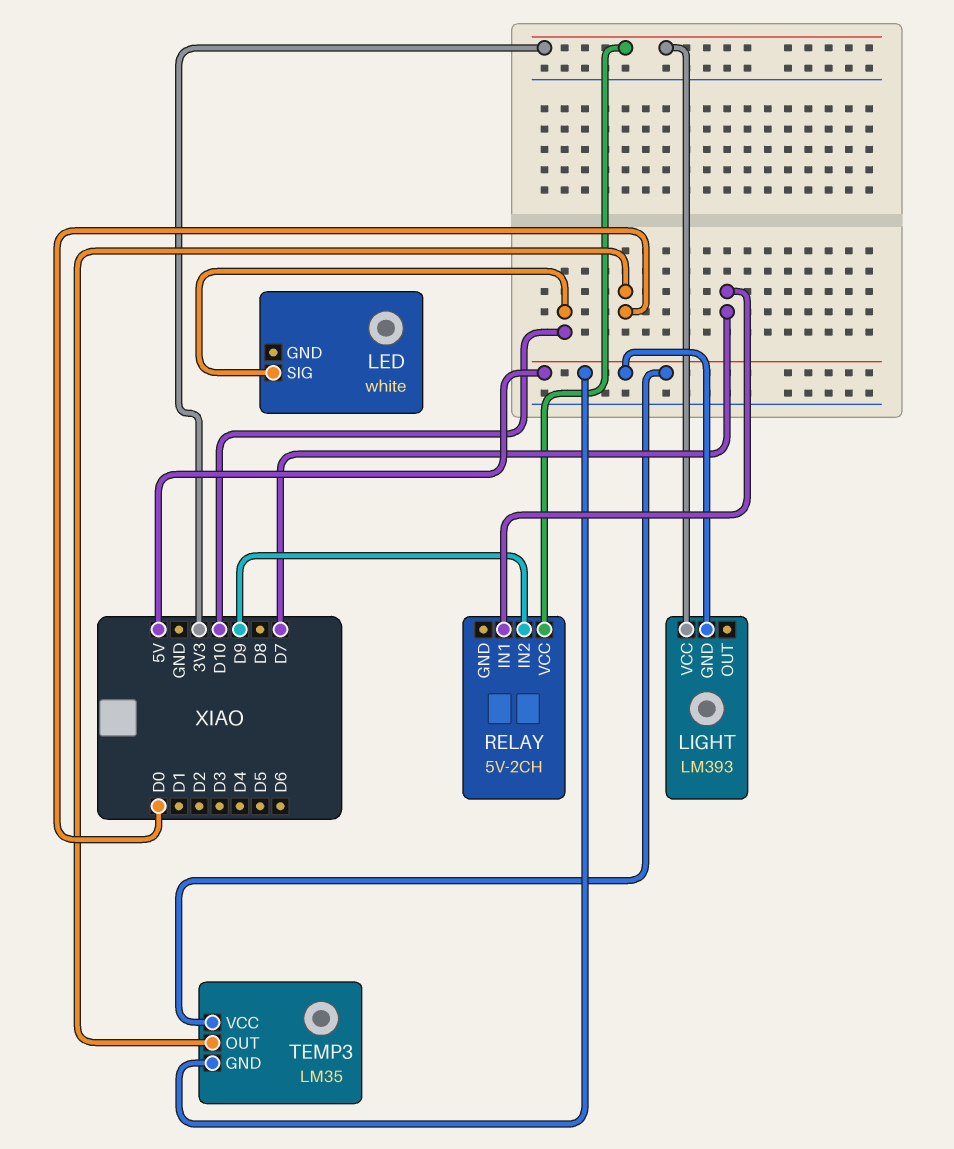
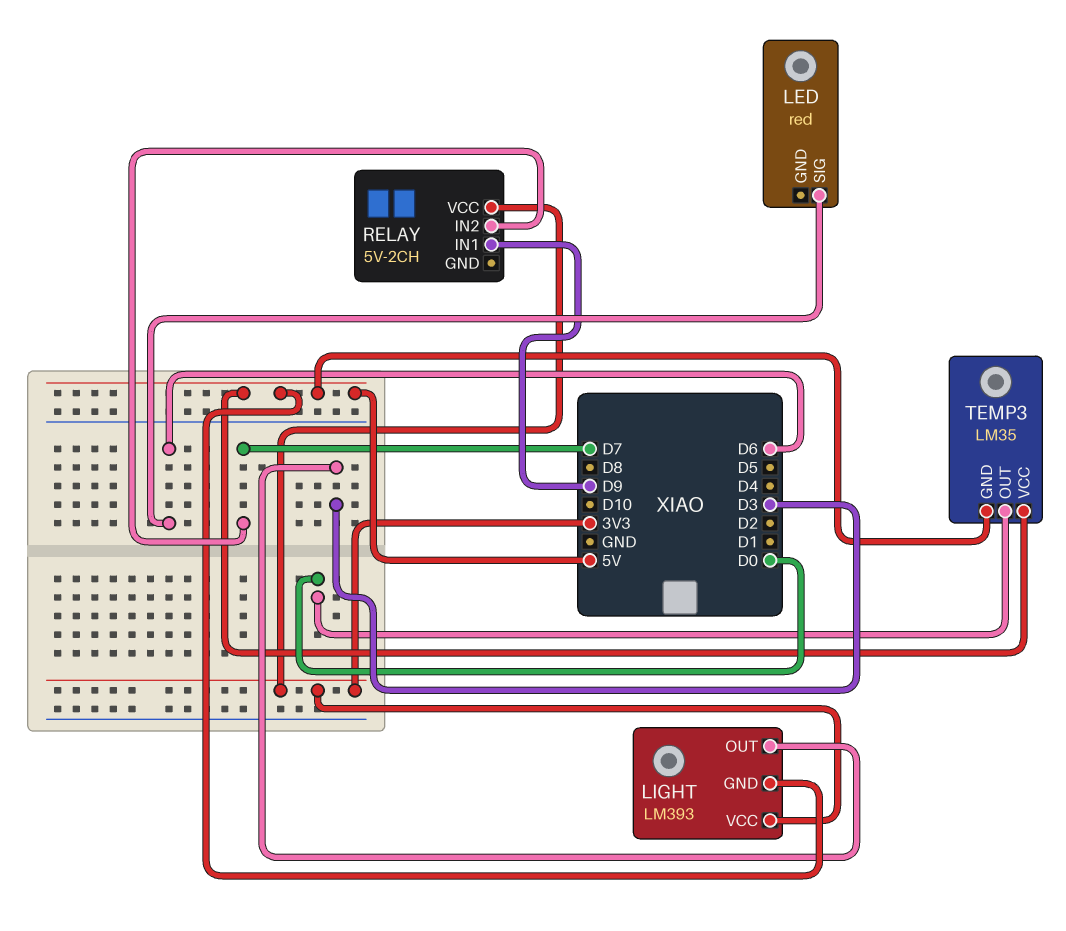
LED: white -> red
LED pin SIG: D10 -> D6
LIGHT pin OUT: none -> D3
RELAY pin IN1: D7 -> D9
RELAY pin IN2: D9 -> D7

